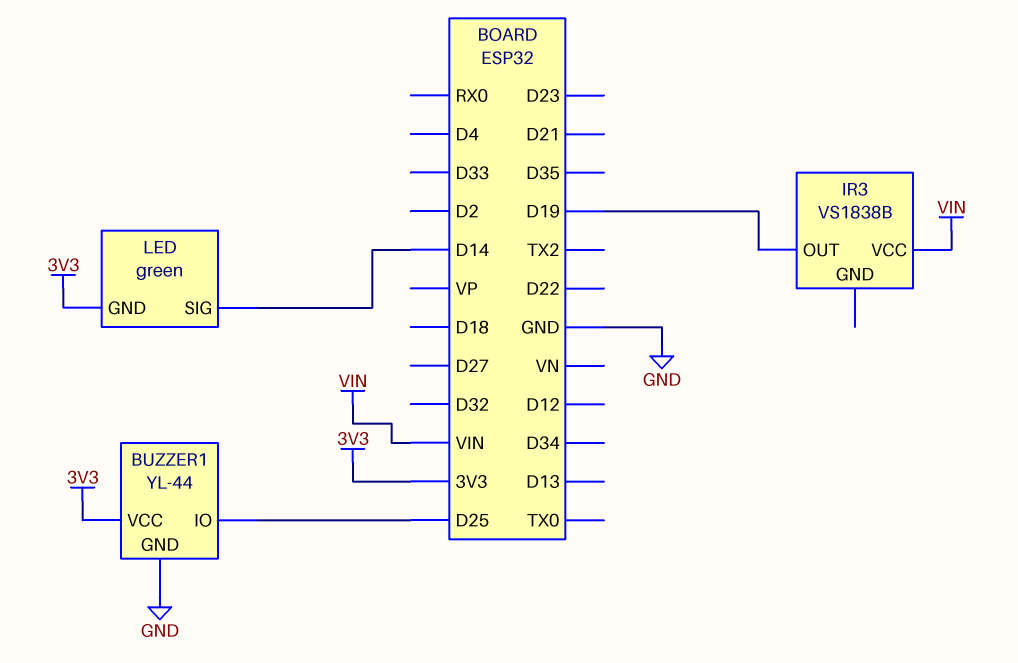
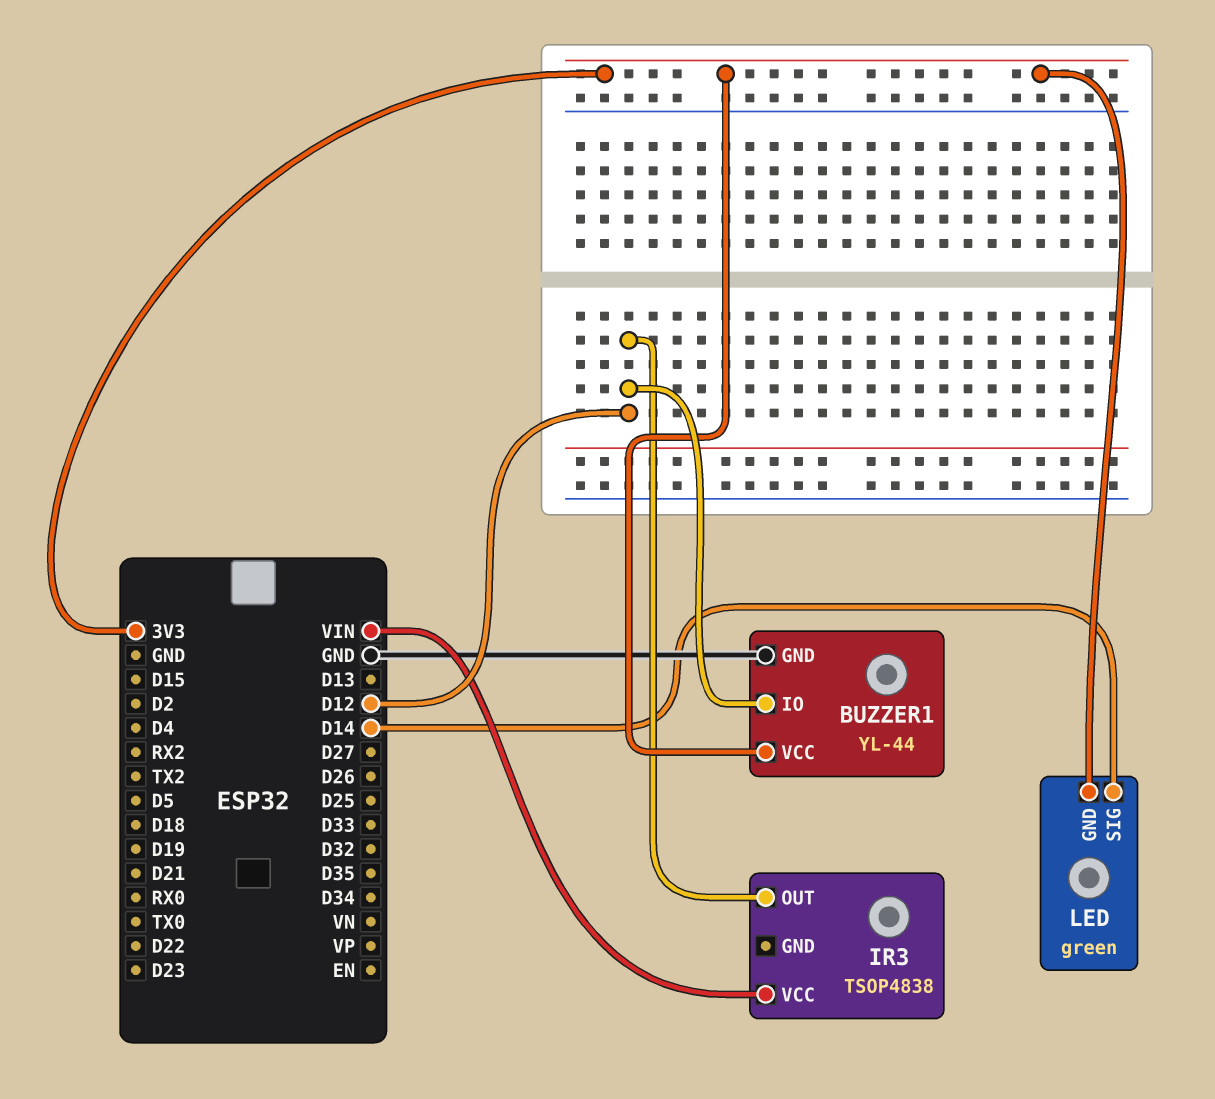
BUZZER1 pin IO: D25 -> D12
IR3: VS1838B -> TSOP4838
IR3 pin OUT: D19 -> D12

